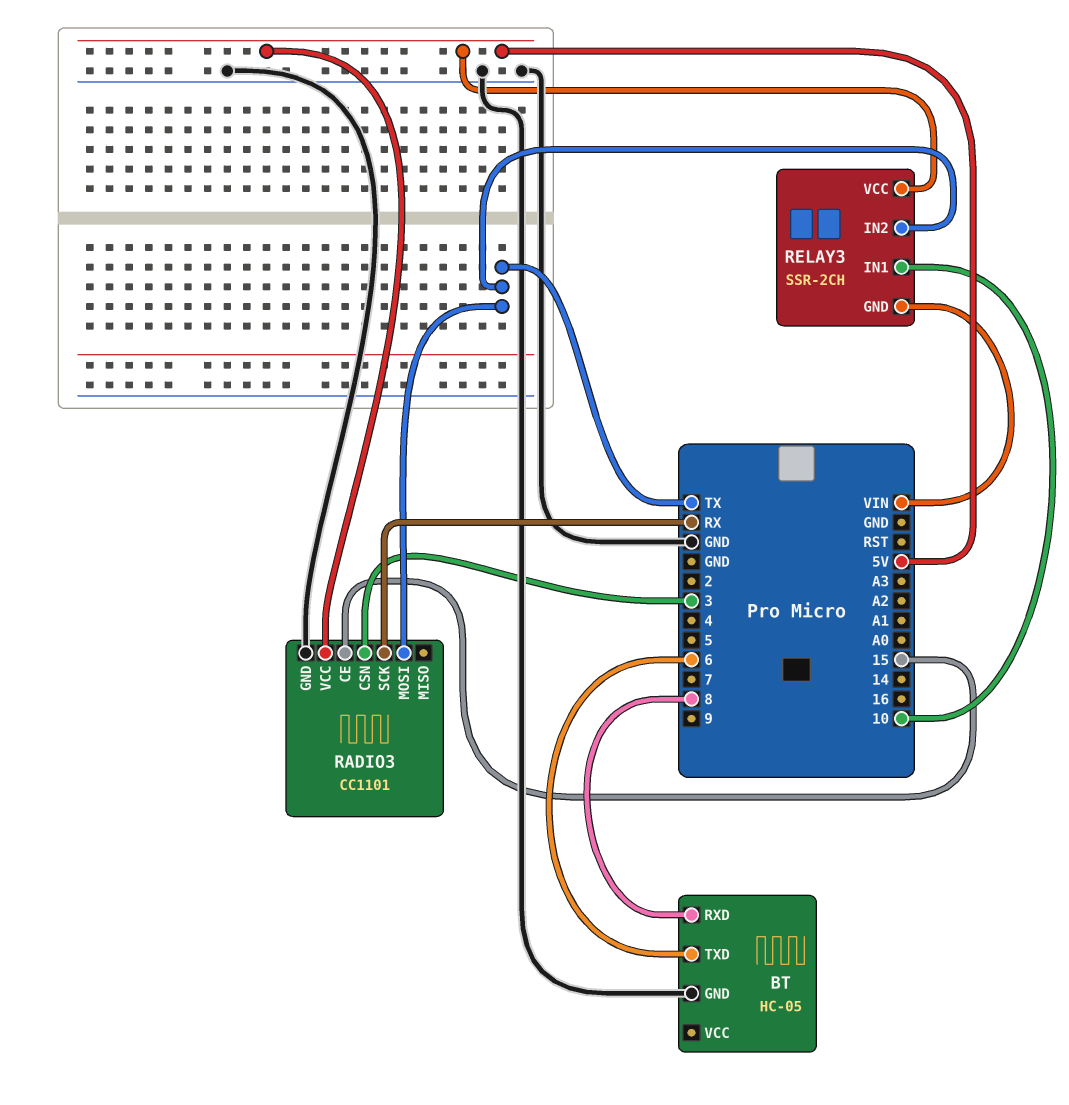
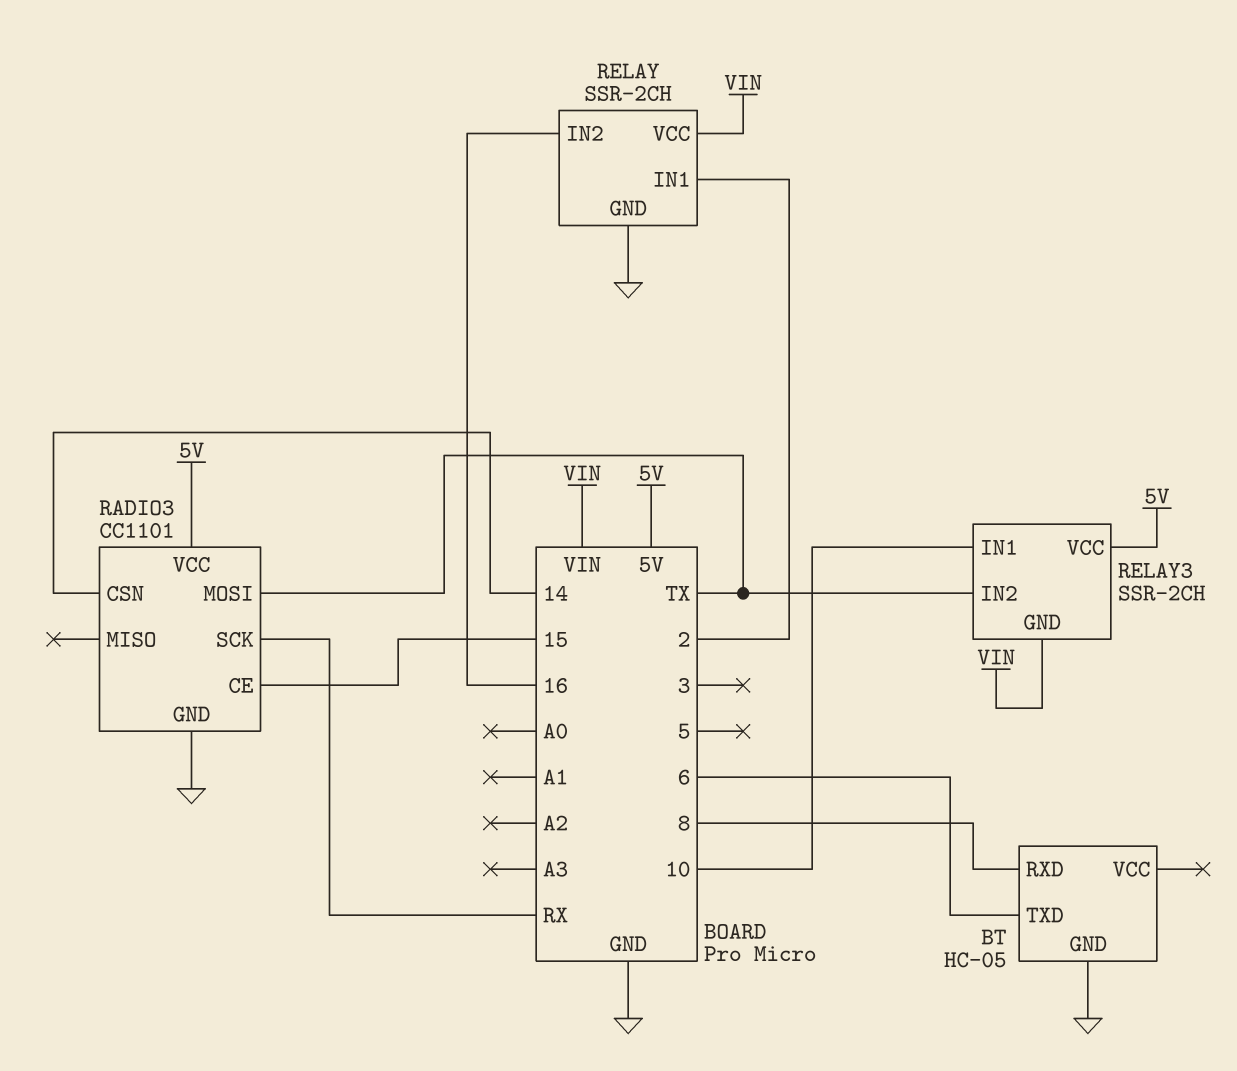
RADIO3 pin CSN: 3 -> 14
RELAY: none -> SSR-2CH
RELAY pin GND: none -> GND
RELAY pin IN1: none -> 2
RELAY pin IN2: none -> 16
RELAY pin VCC: none -> VIN

